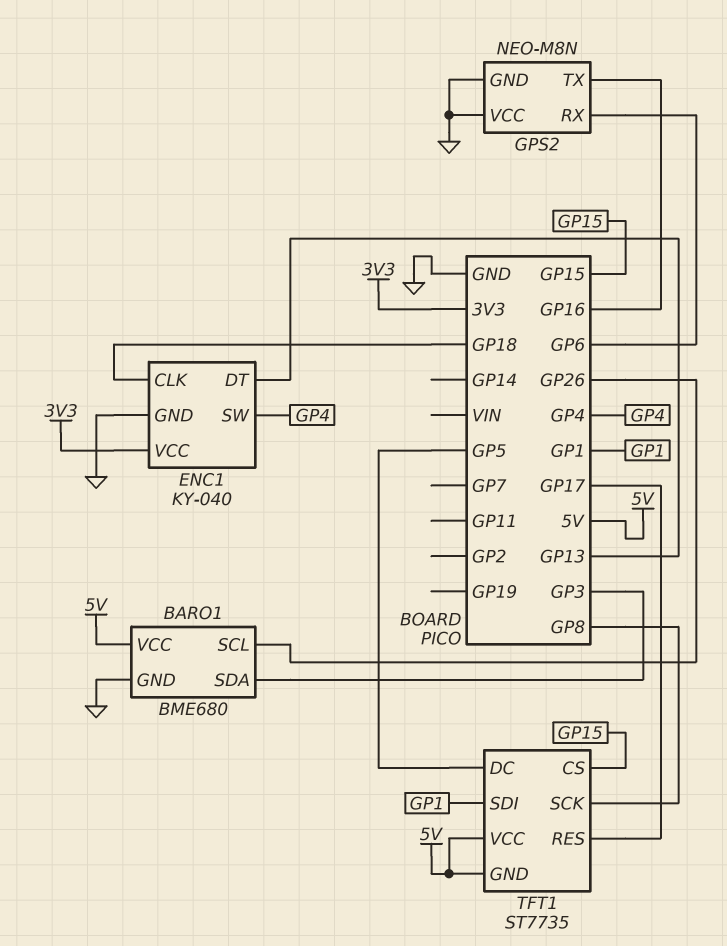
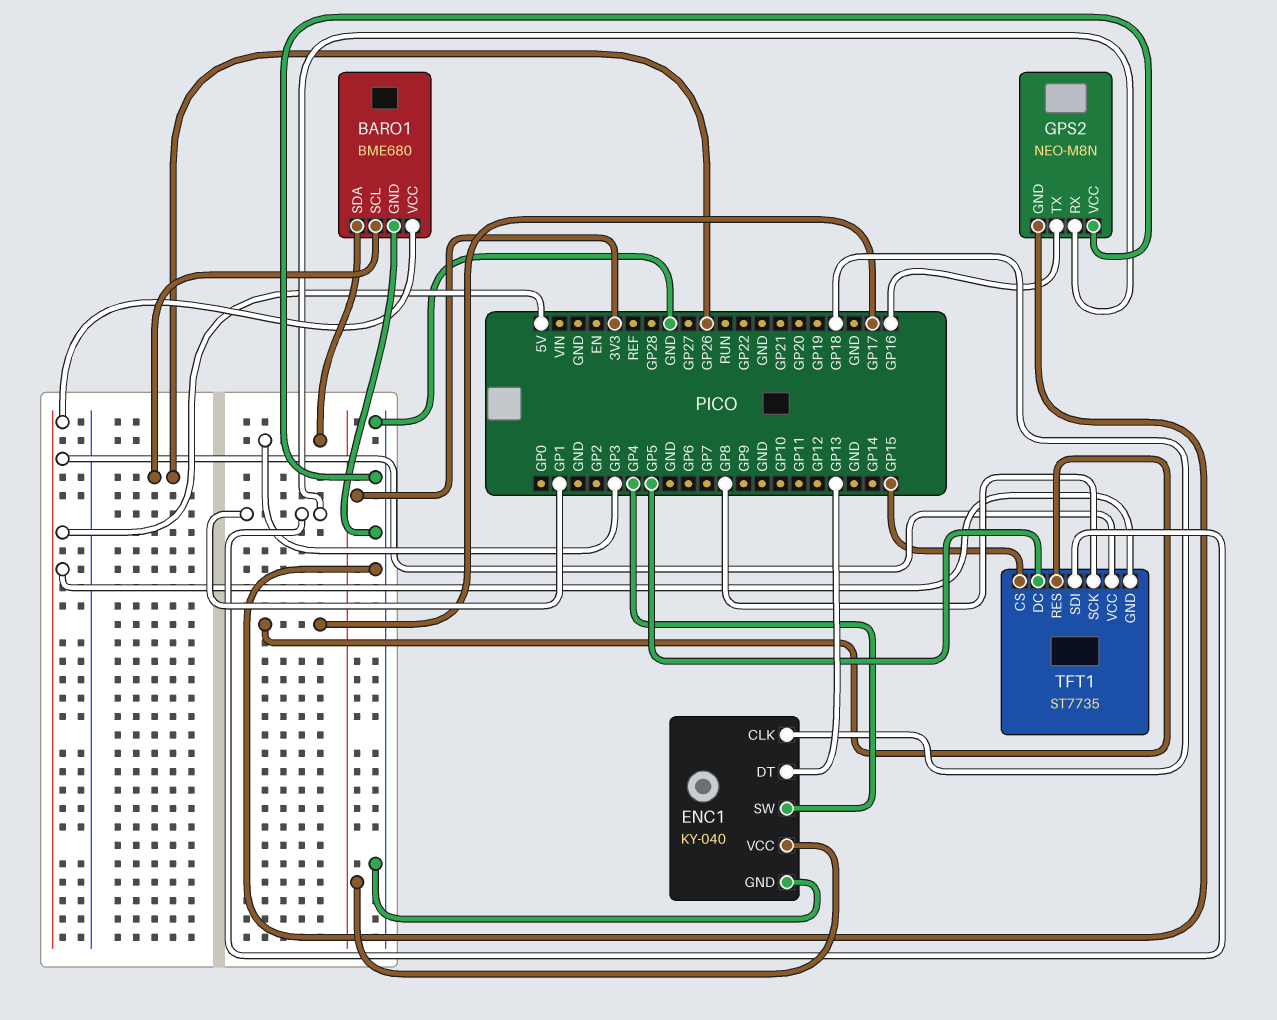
GPS2 pin RX: GP6 -> GP1

